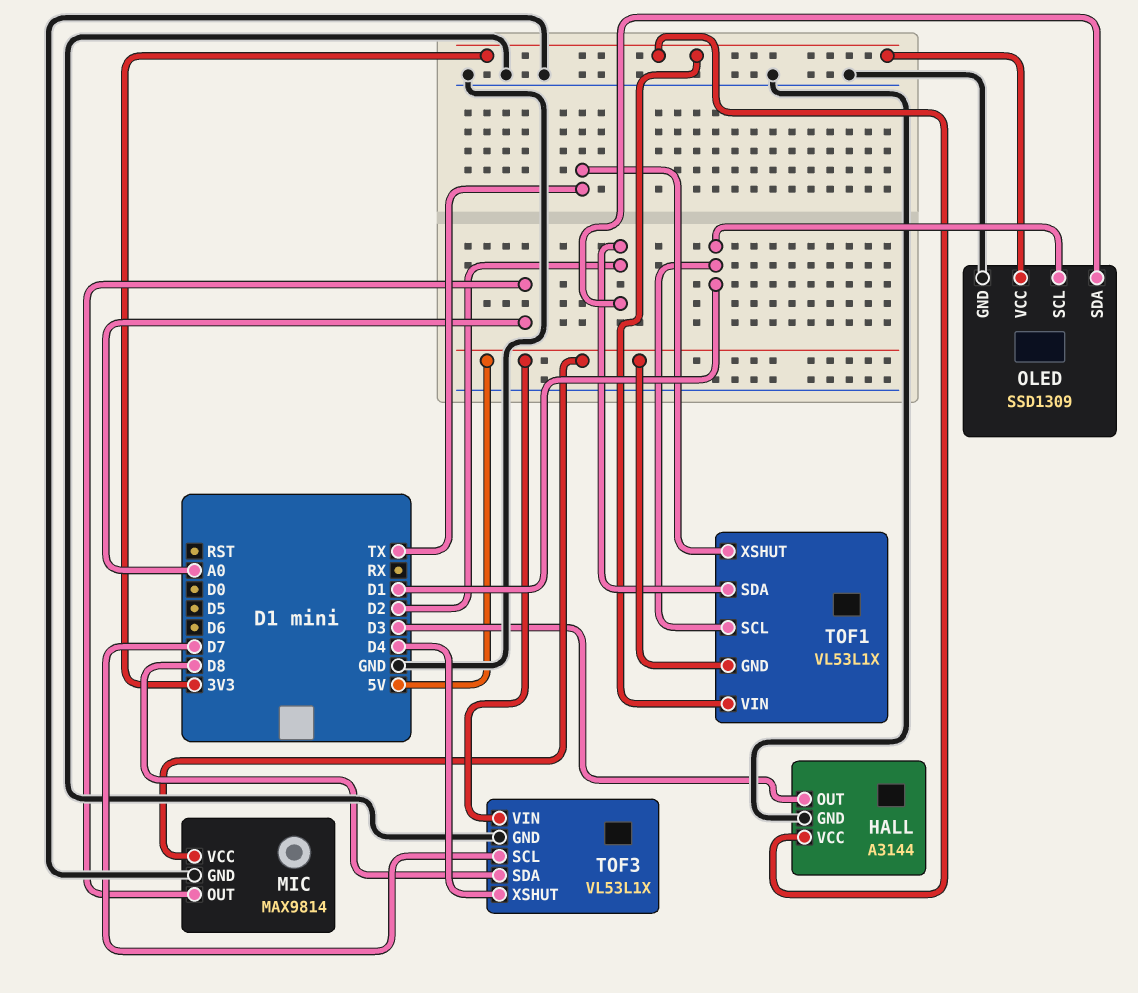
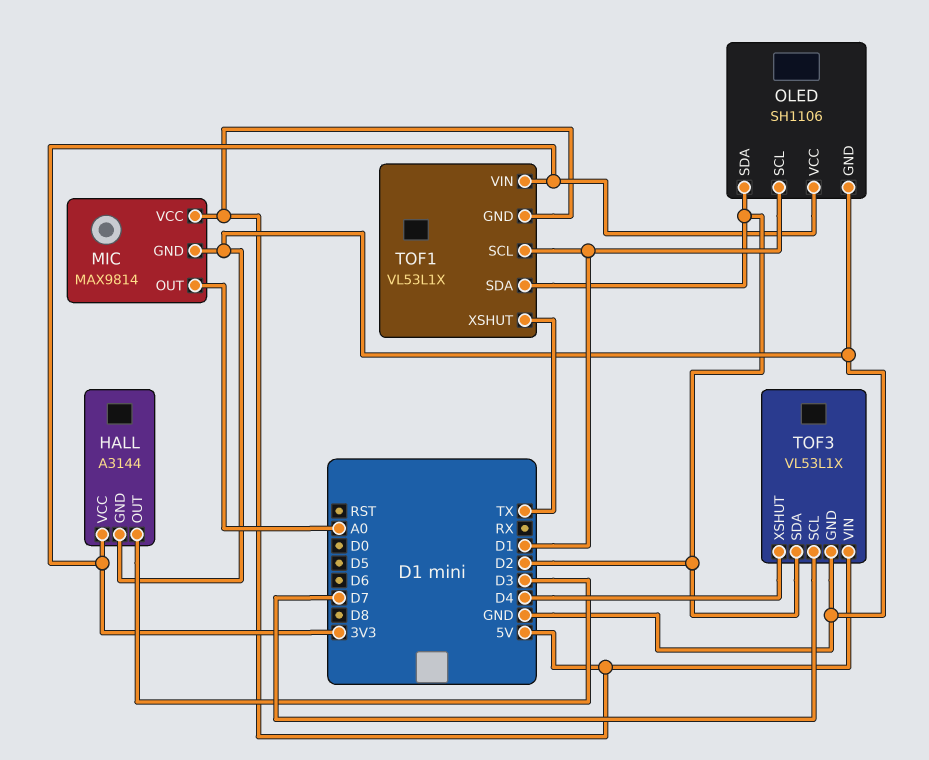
OLED: SSD1309 -> SH1106
TOF3 pin SDA: D8 -> D2

